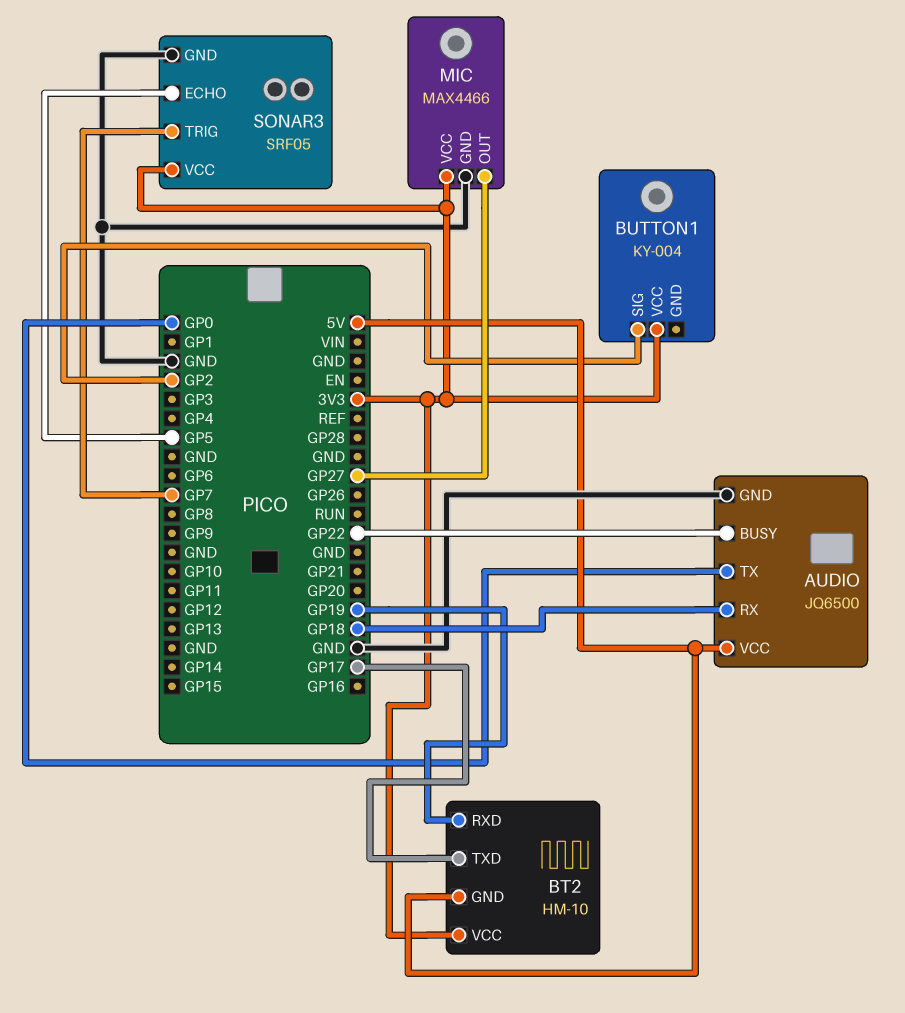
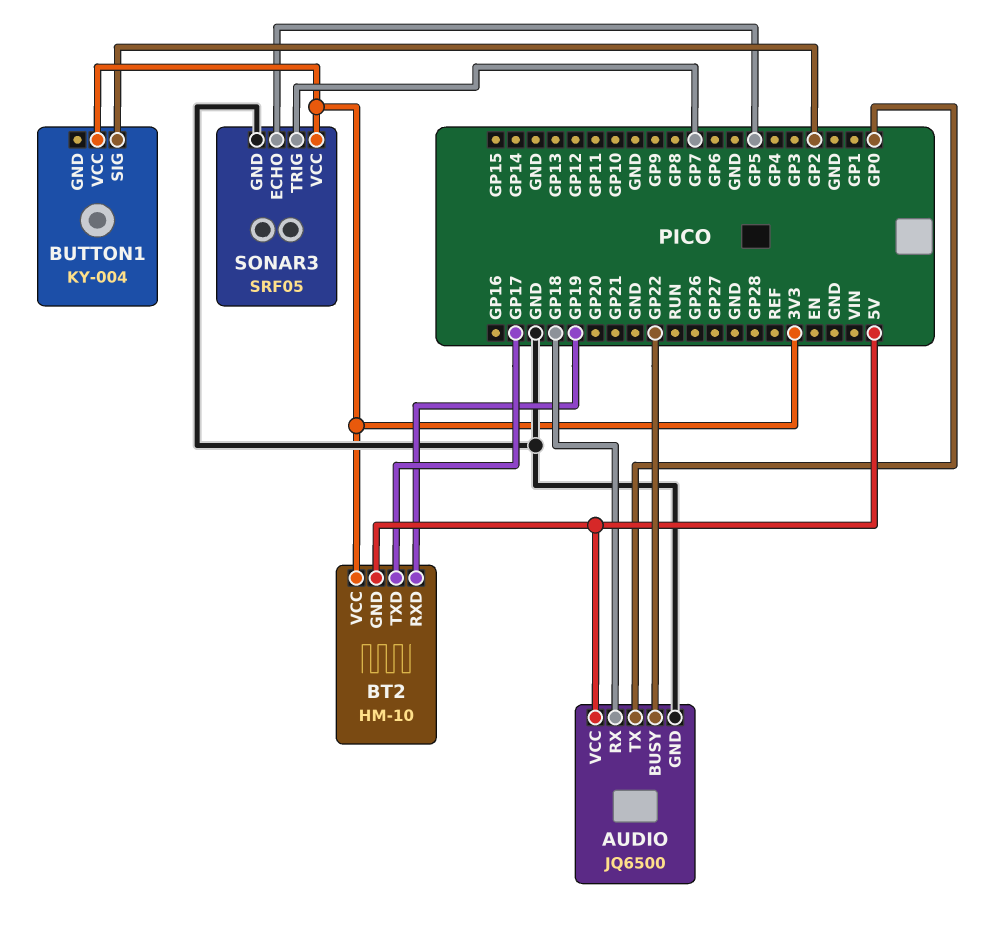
MIC: MAX4466 -> none
MIC pin GND: GND -> none
MIC pin OUT: GP27 -> none
MIC pin VCC: 3V3 -> none

